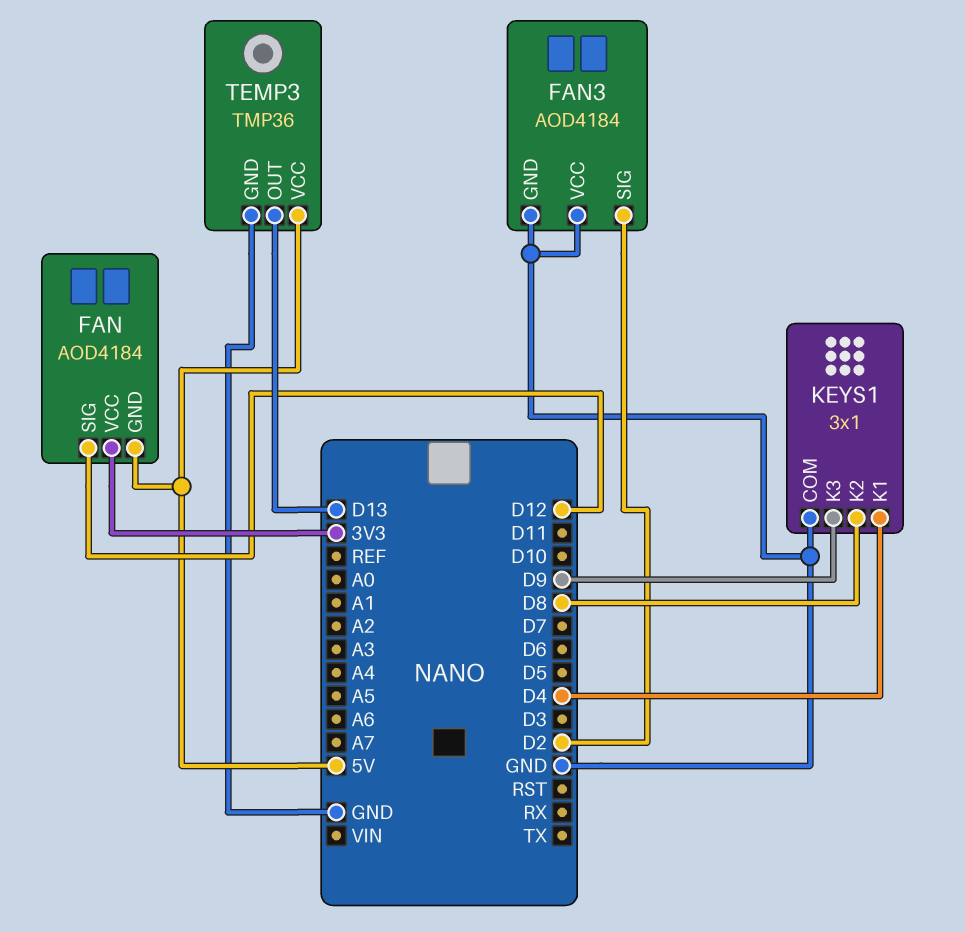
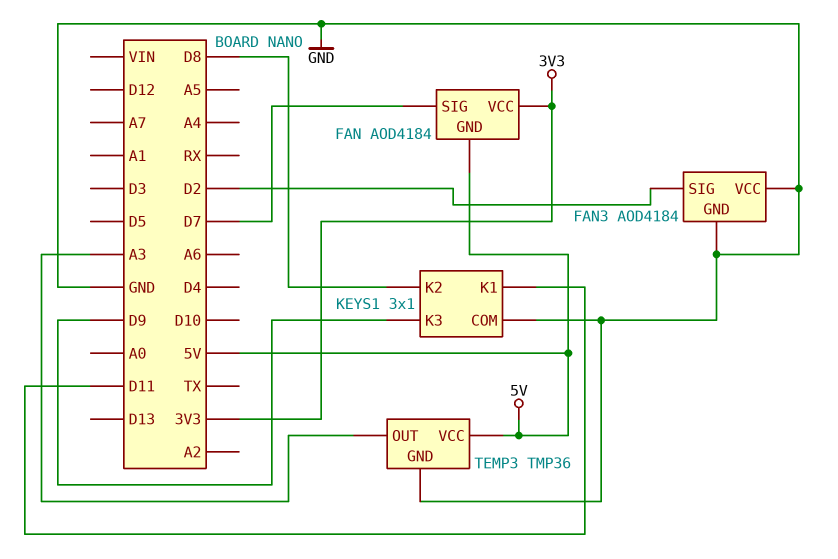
FAN pin SIG: D12 -> D7
KEYS1 pin K1: D4 -> D11
TEMP3 pin OUT: D13 -> A3

